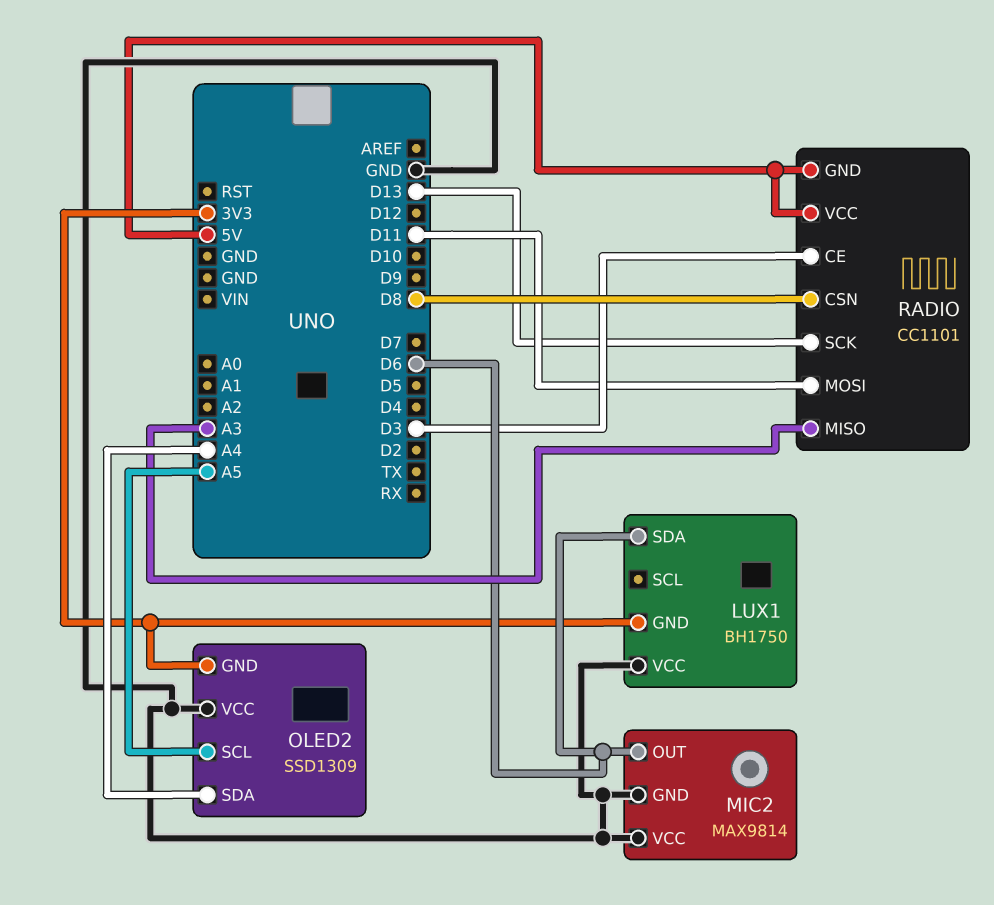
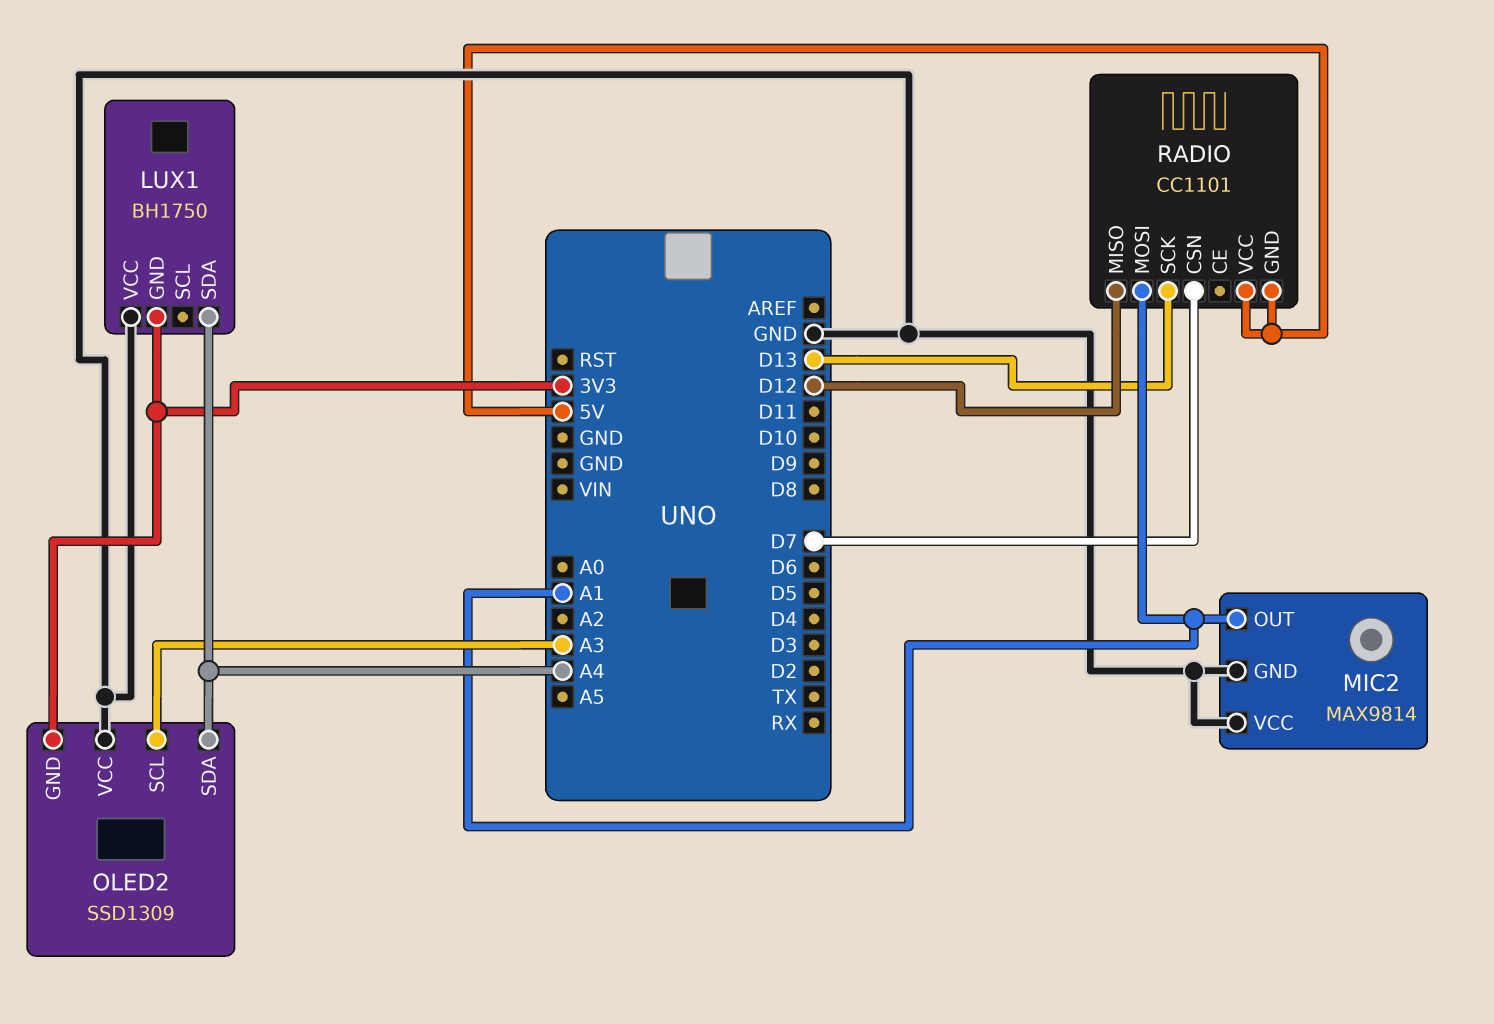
LUX1 pin SDA: D6 -> A4
MIC2 pin OUT: D6 -> A1
OLED2 pin SCL: A5 -> A3
RADIO pin CE: D3 -> none
RADIO pin CSN: D8 -> D7
RADIO pin MISO: A3 -> D12
RADIO pin MOSI: D11 -> A1

